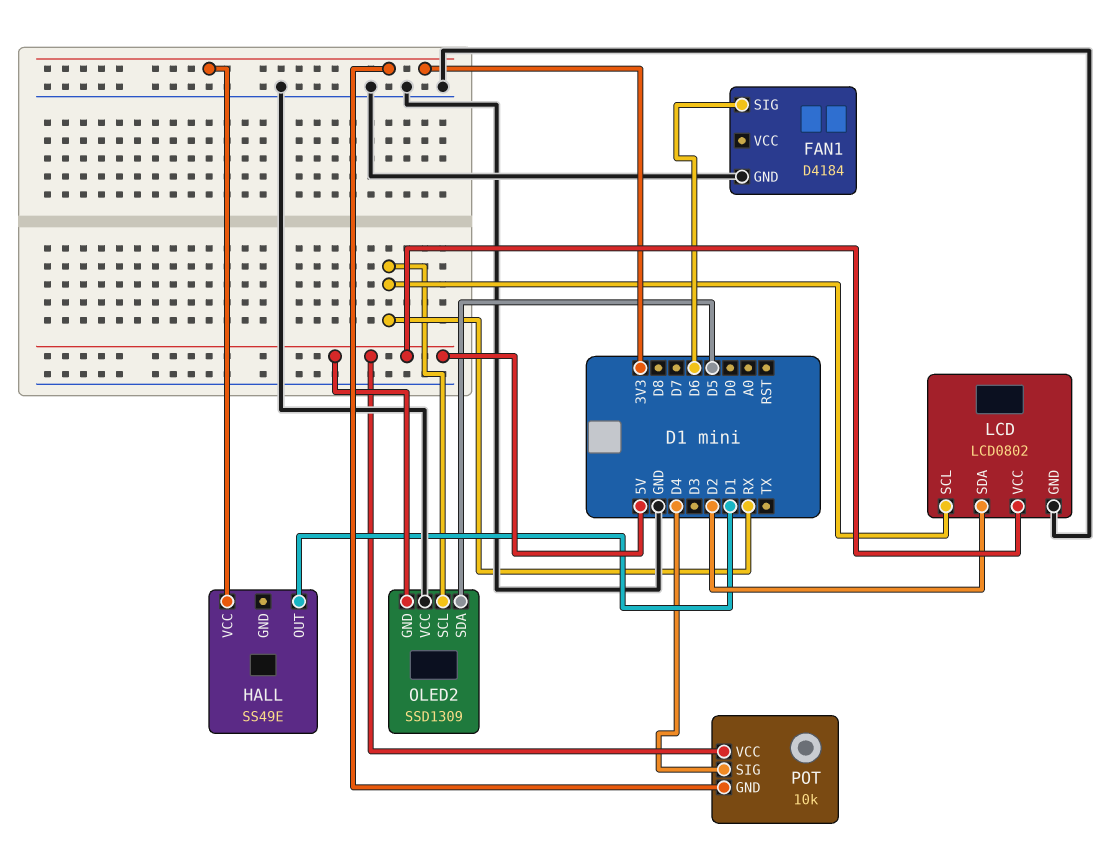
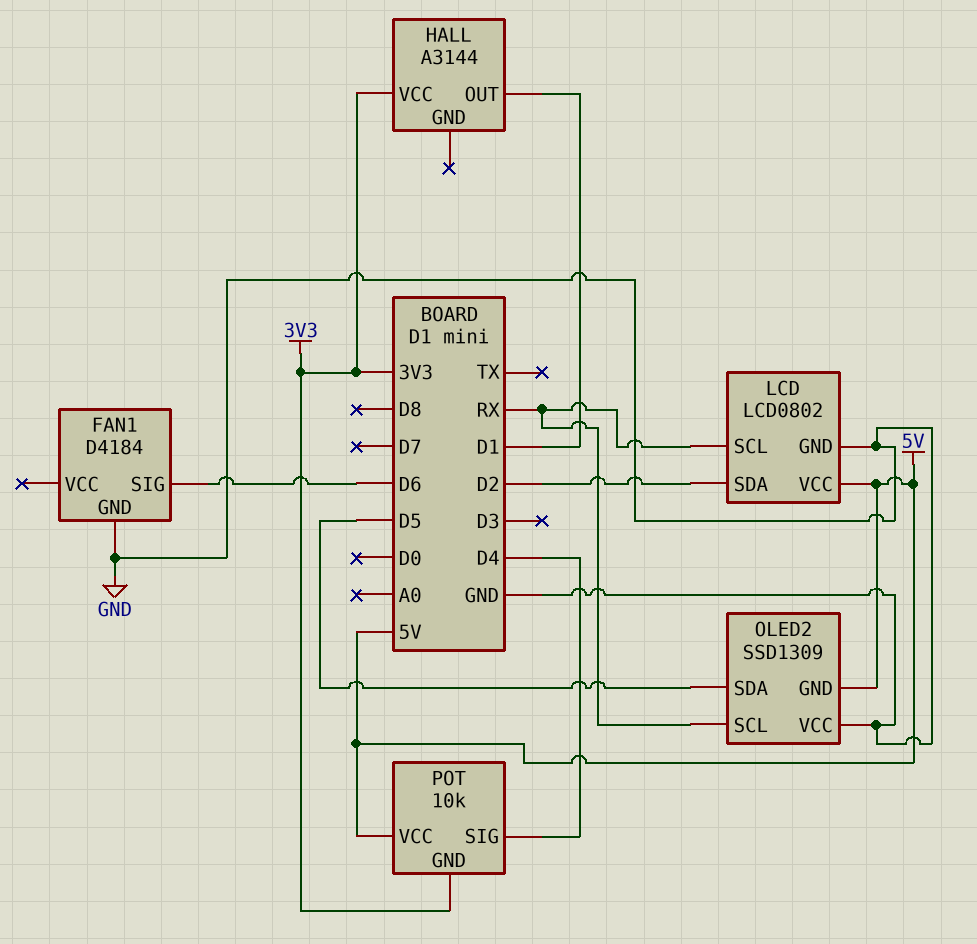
HALL: SS49E -> A3144

